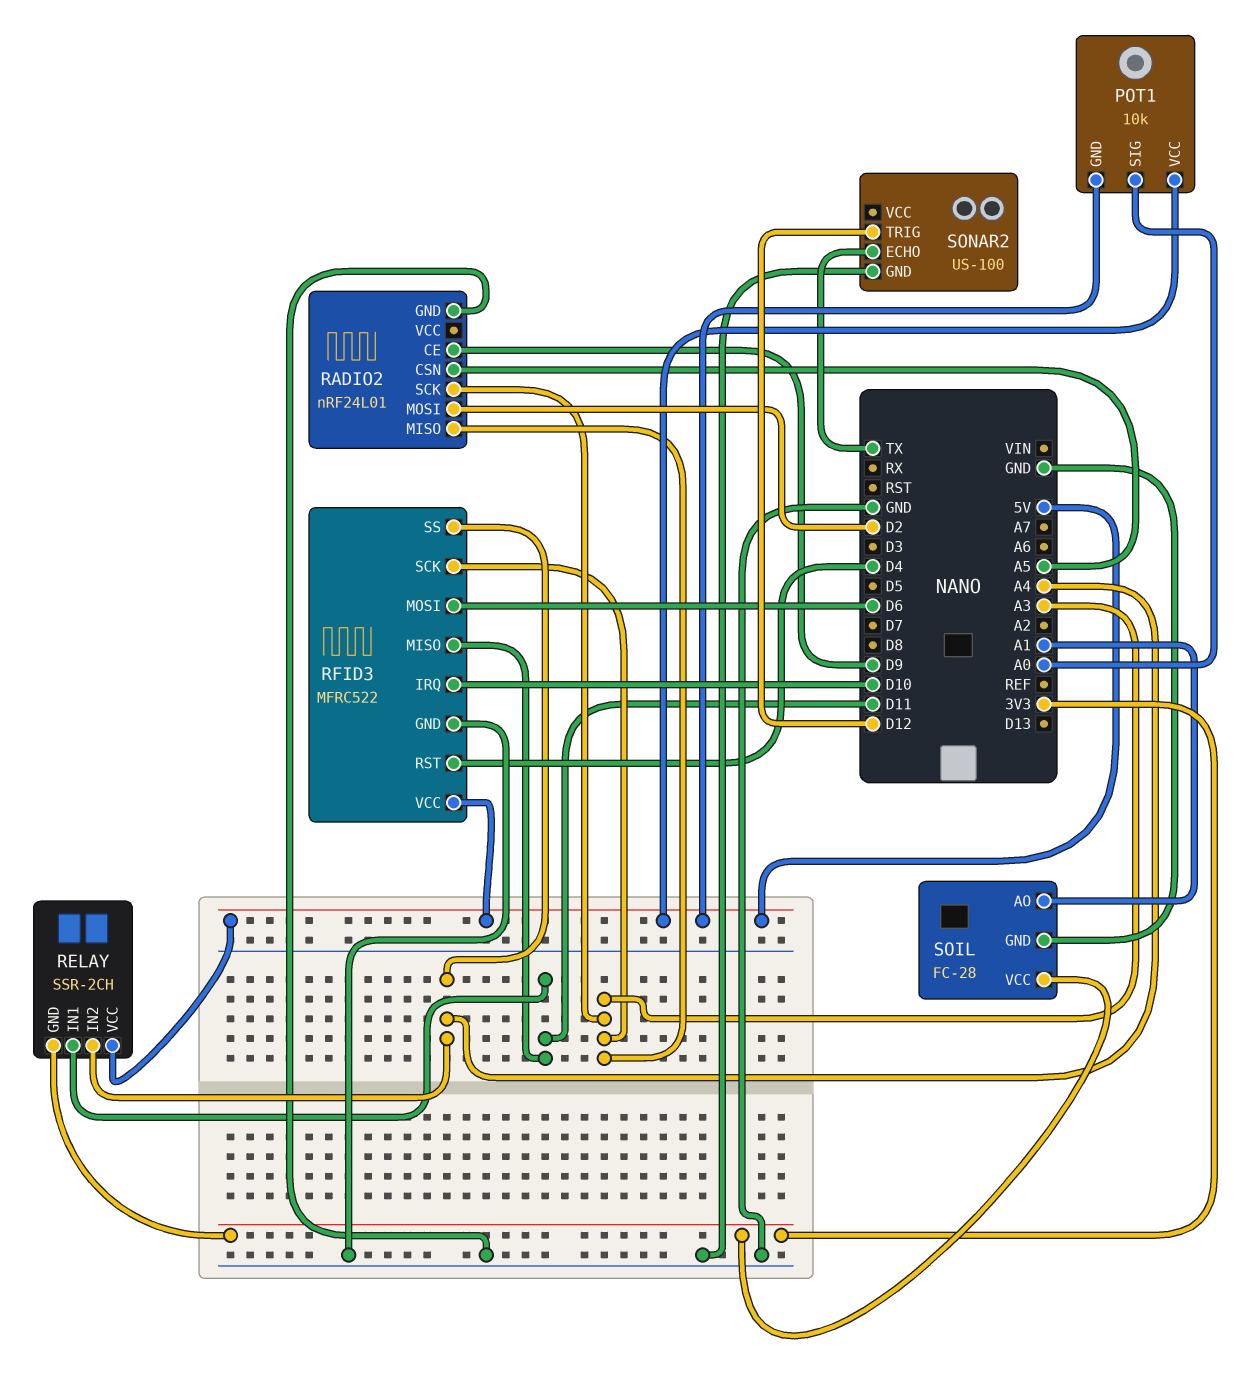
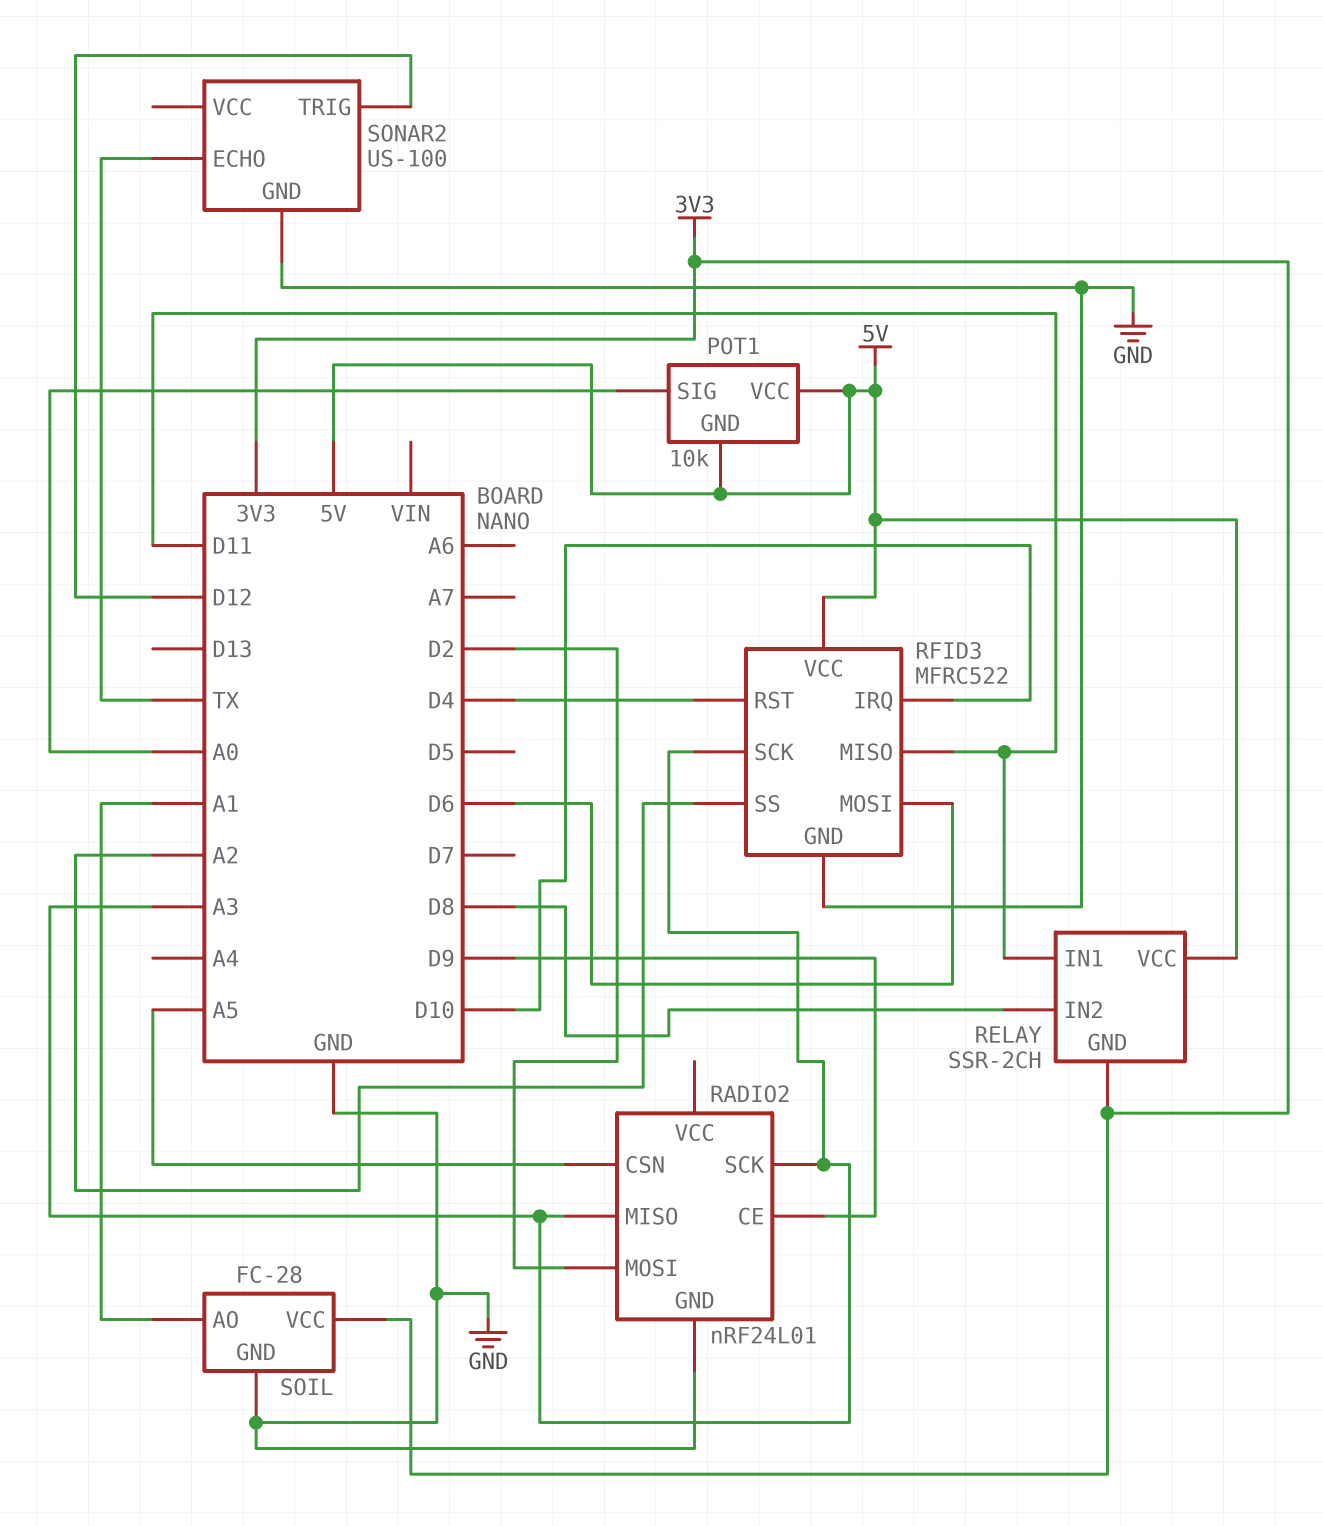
RELAY pin IN2: A4 -> D8
RFID3 pin SS: A4 -> A2

